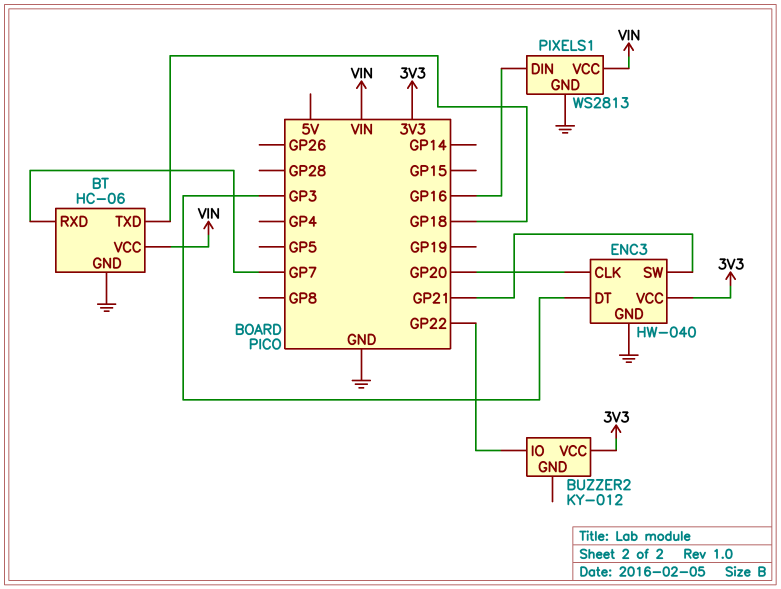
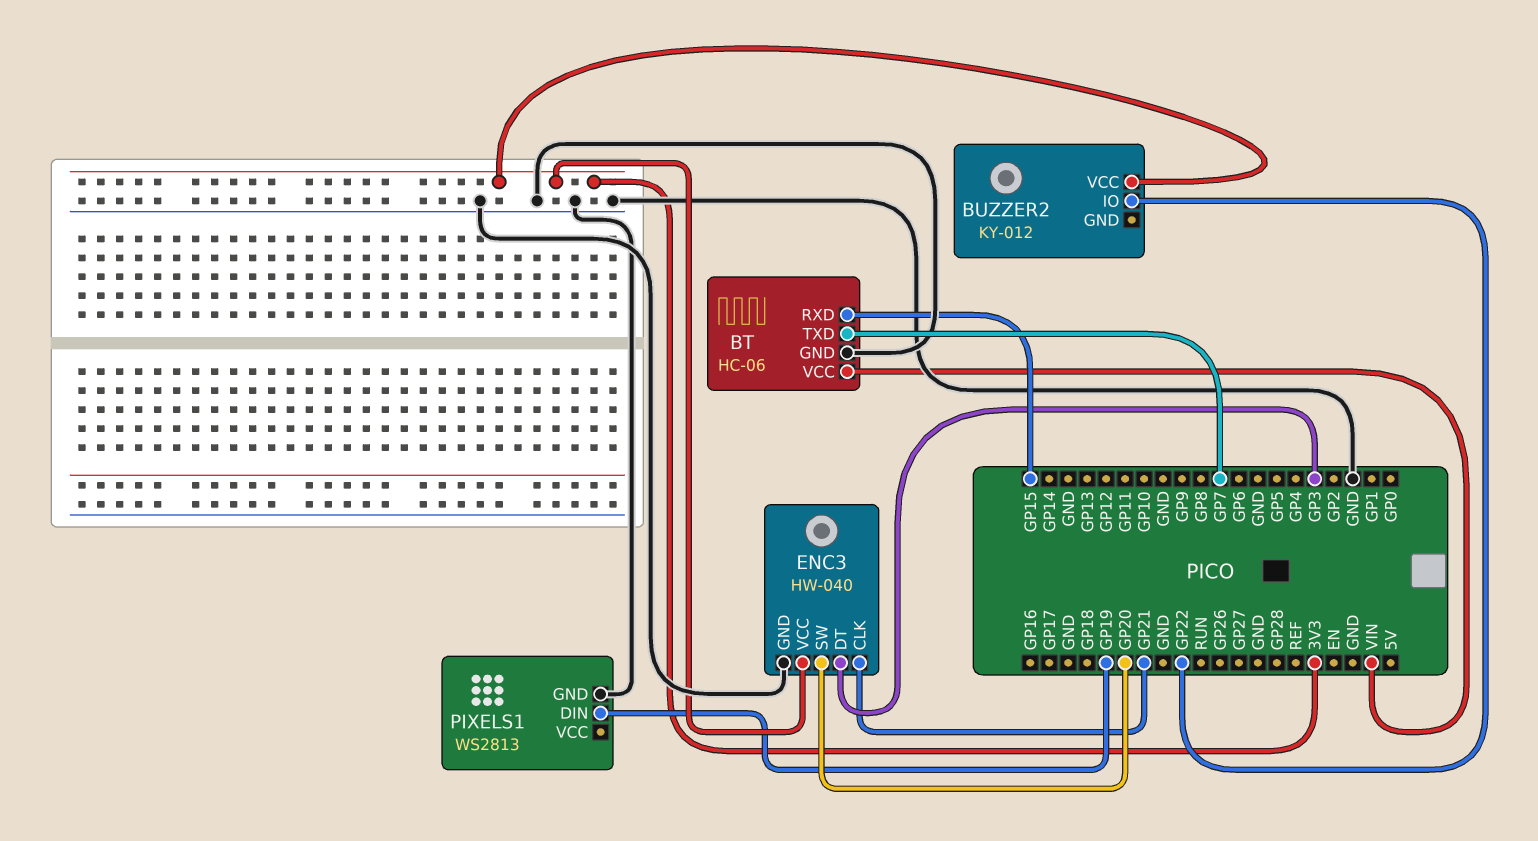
BT pin RXD: GP7 -> GP15
BT pin TXD: GP18 -> GP7
ENC3 pin CLK: GP20 -> GP21
ENC3 pin SW: GP21 -> GP20
PIXELS1 pin DIN: GP16 -> GP19
PIXELS1 pin VCC: VIN -> none

